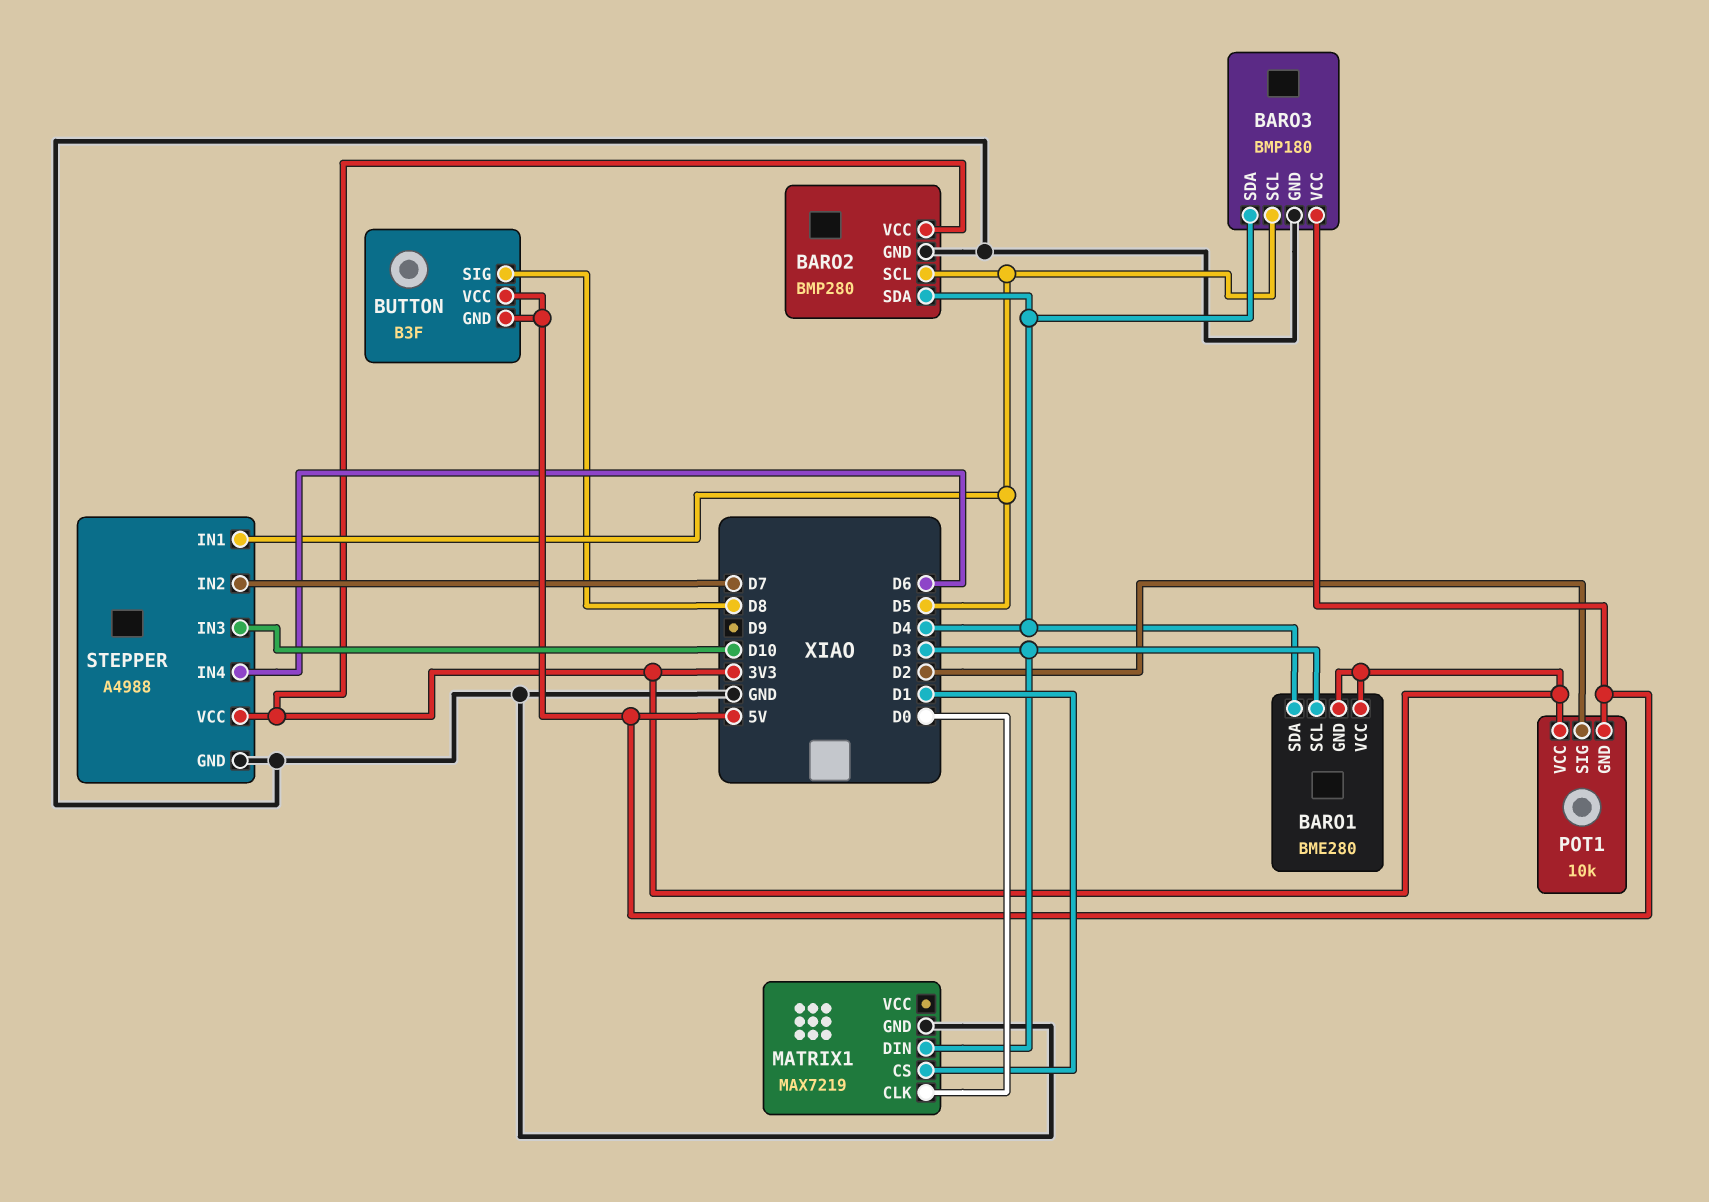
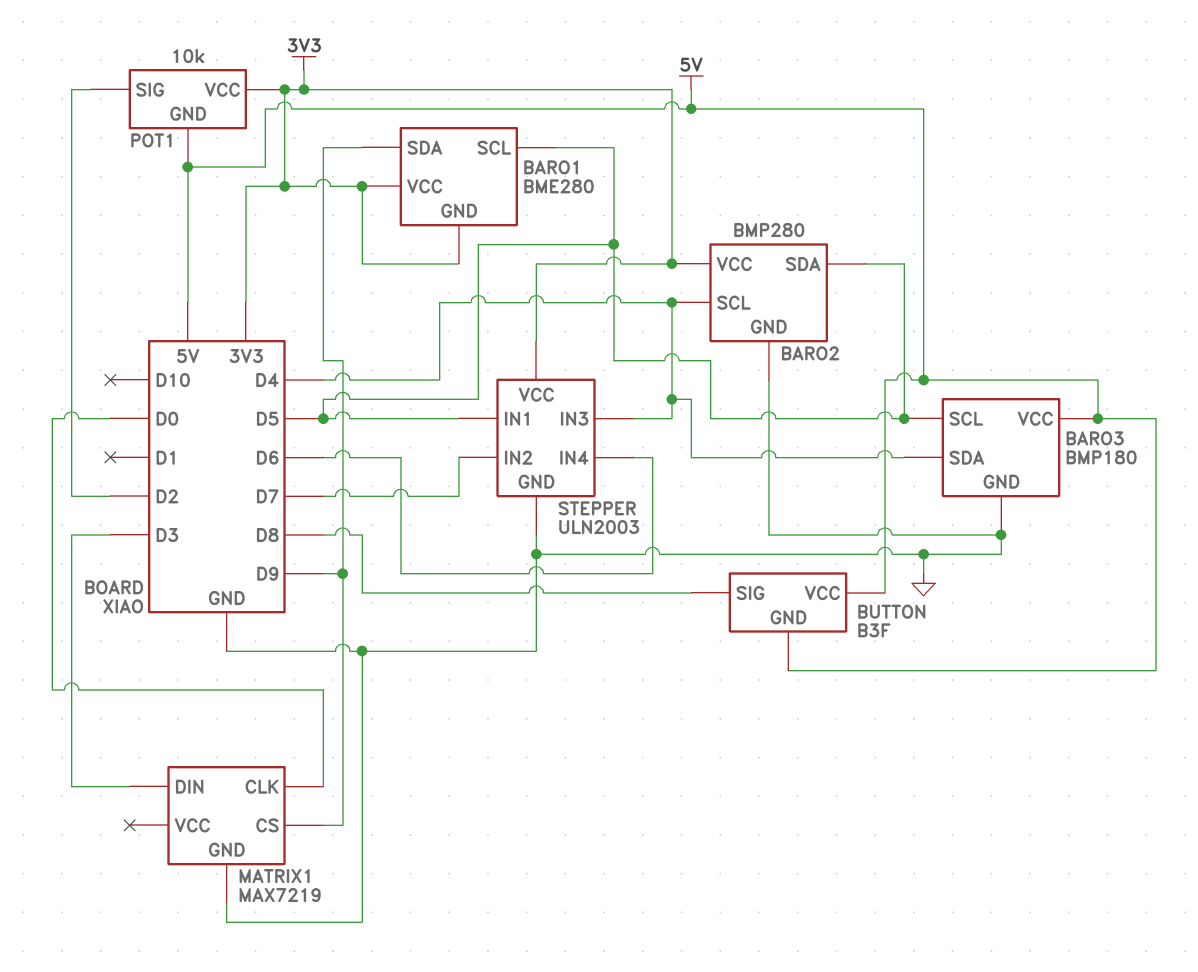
BARO1 pin SCL: D3 -> D5
BARO1 pin SDA: D4 -> D9
BARO2 pin SCL: D5 -> D4
BARO2 pin SDA: D4 -> D5
MATRIX1 pin CS: D1 -> D9
STEPPER: A4988 -> ULN2003
STEPPER pin IN3: D10 -> D4

